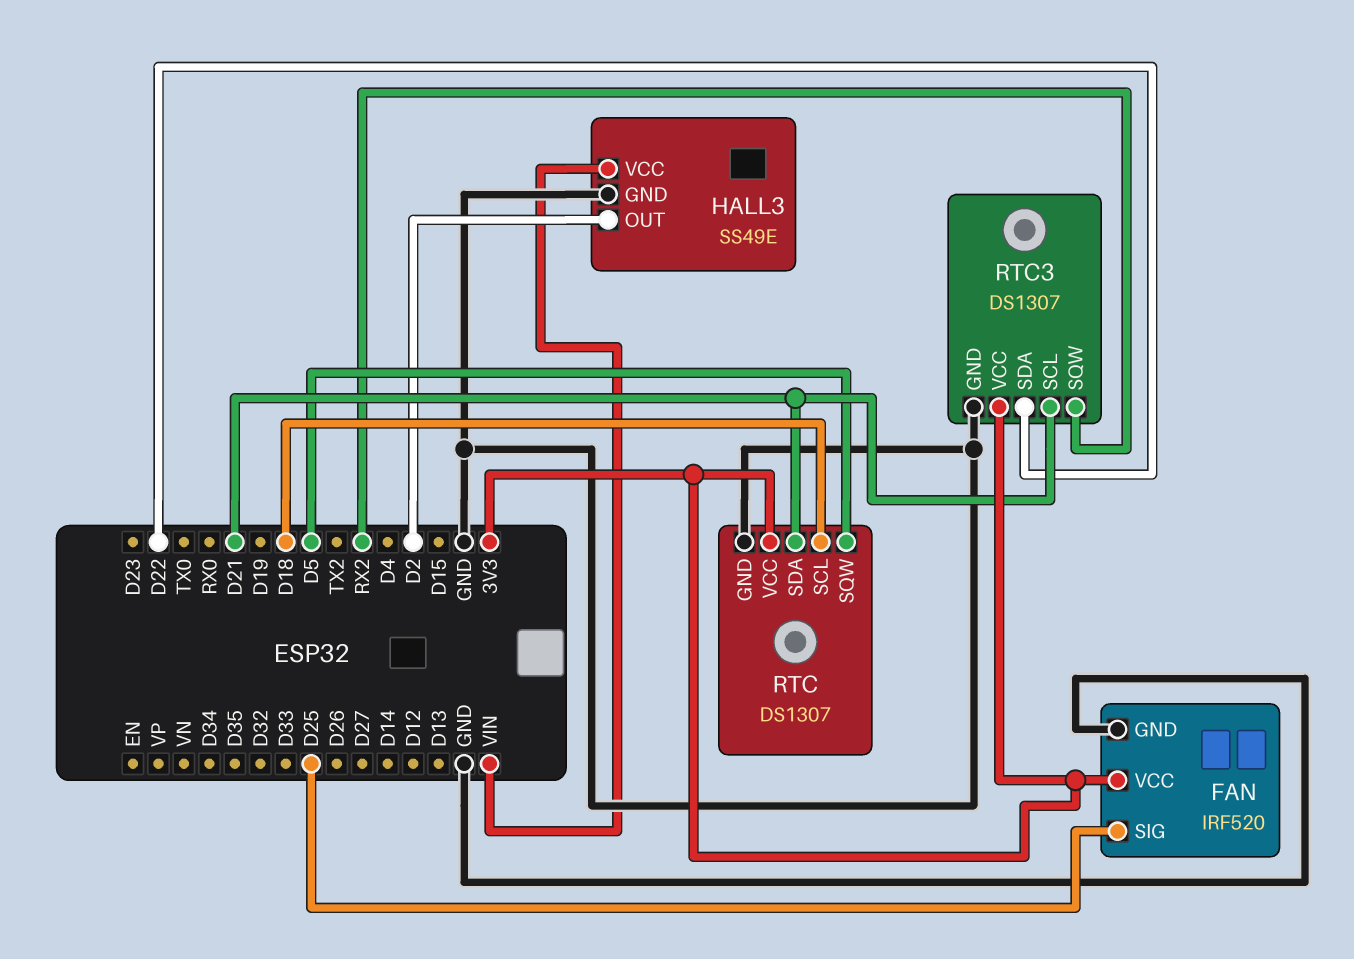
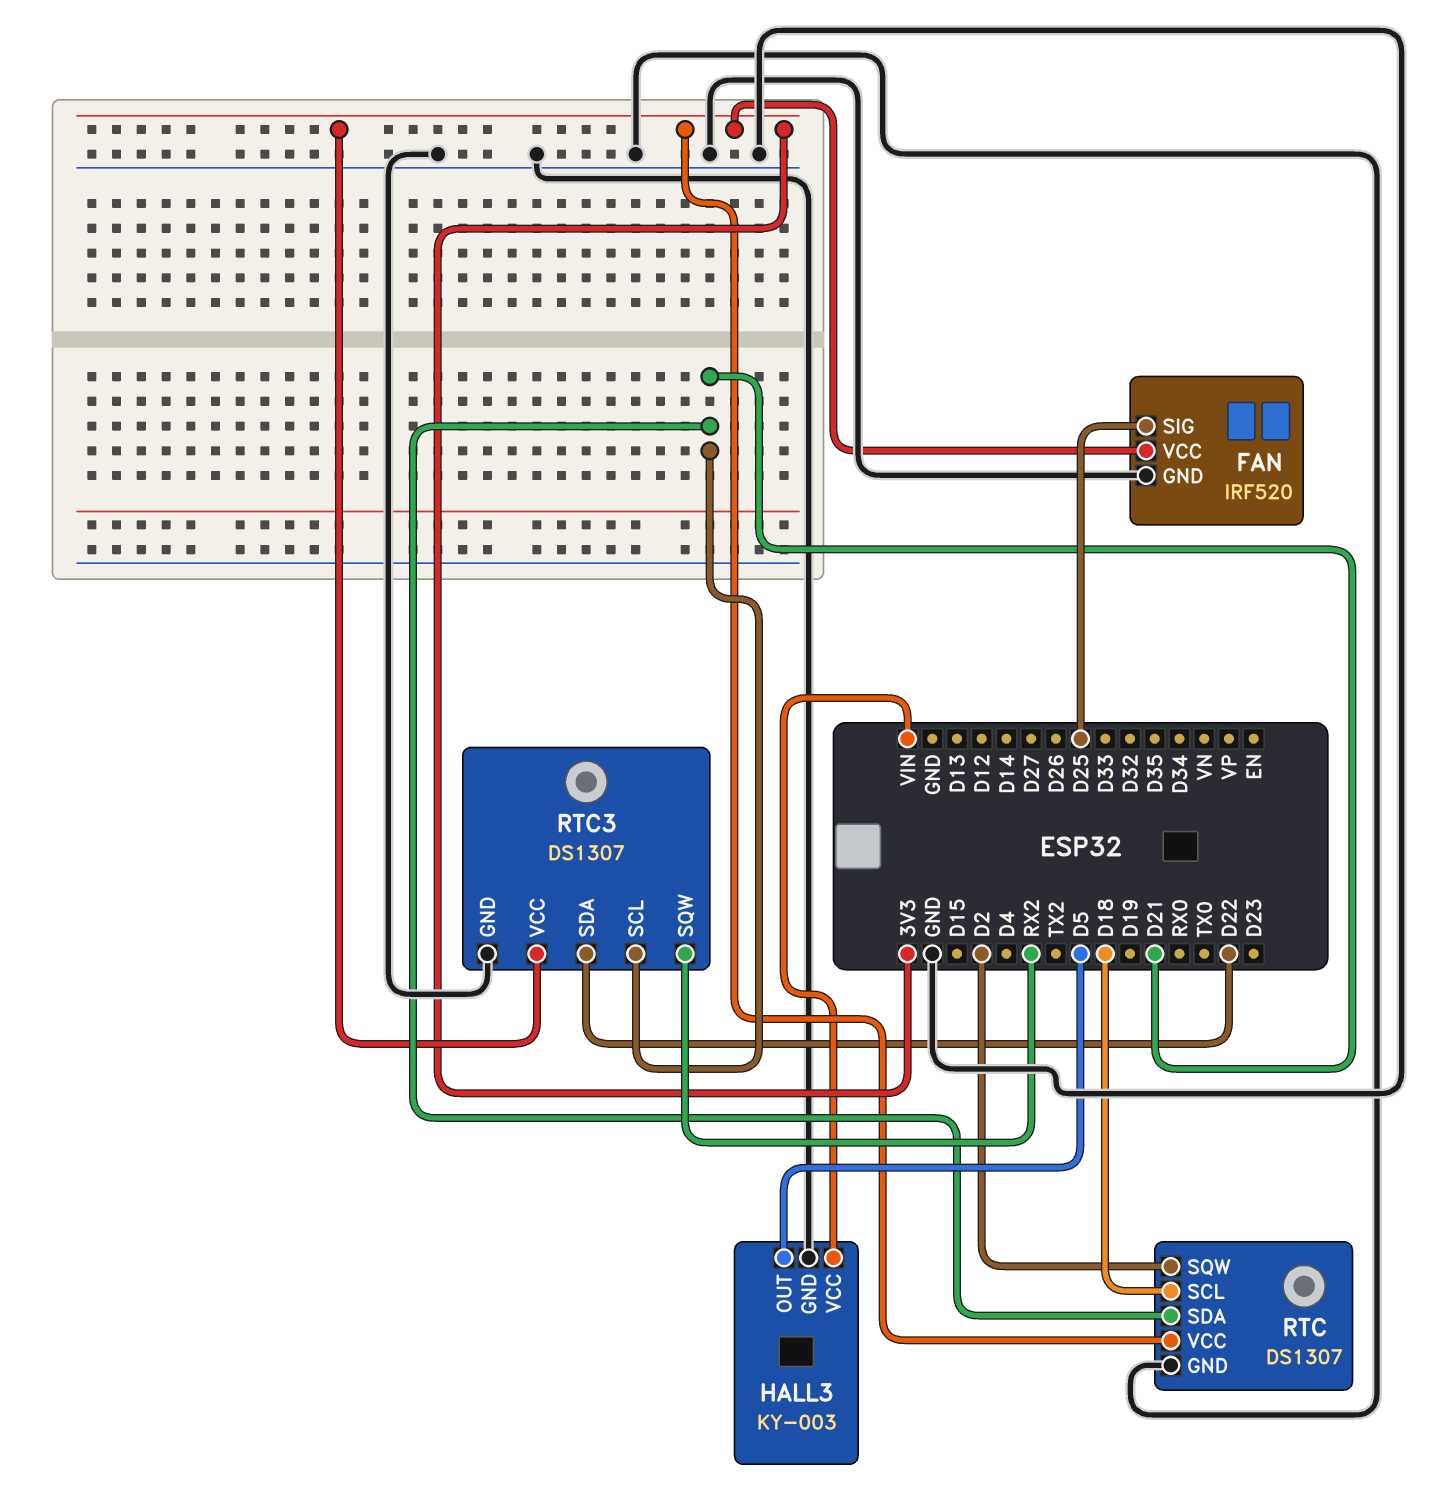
HALL3: SS49E -> KY-003
HALL3 pin OUT: D2 -> D5
RTC pin SQW: D5 -> D2

